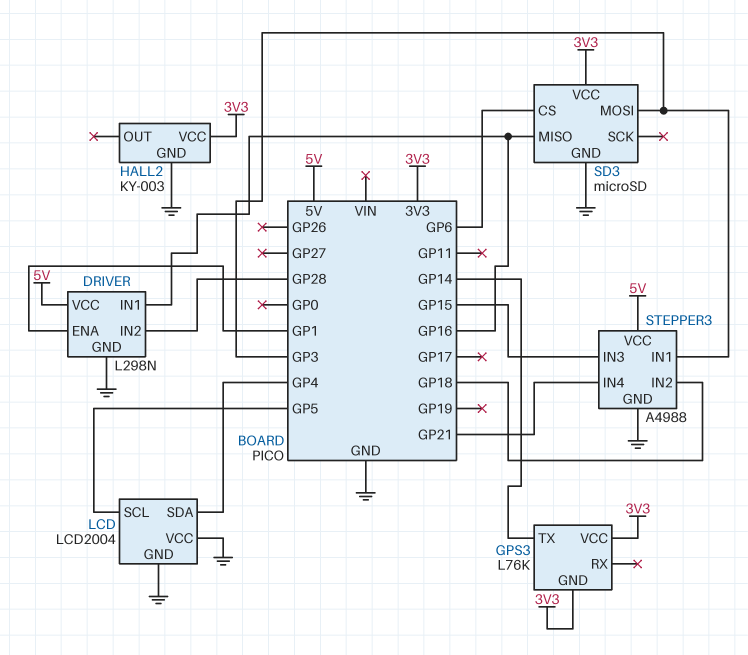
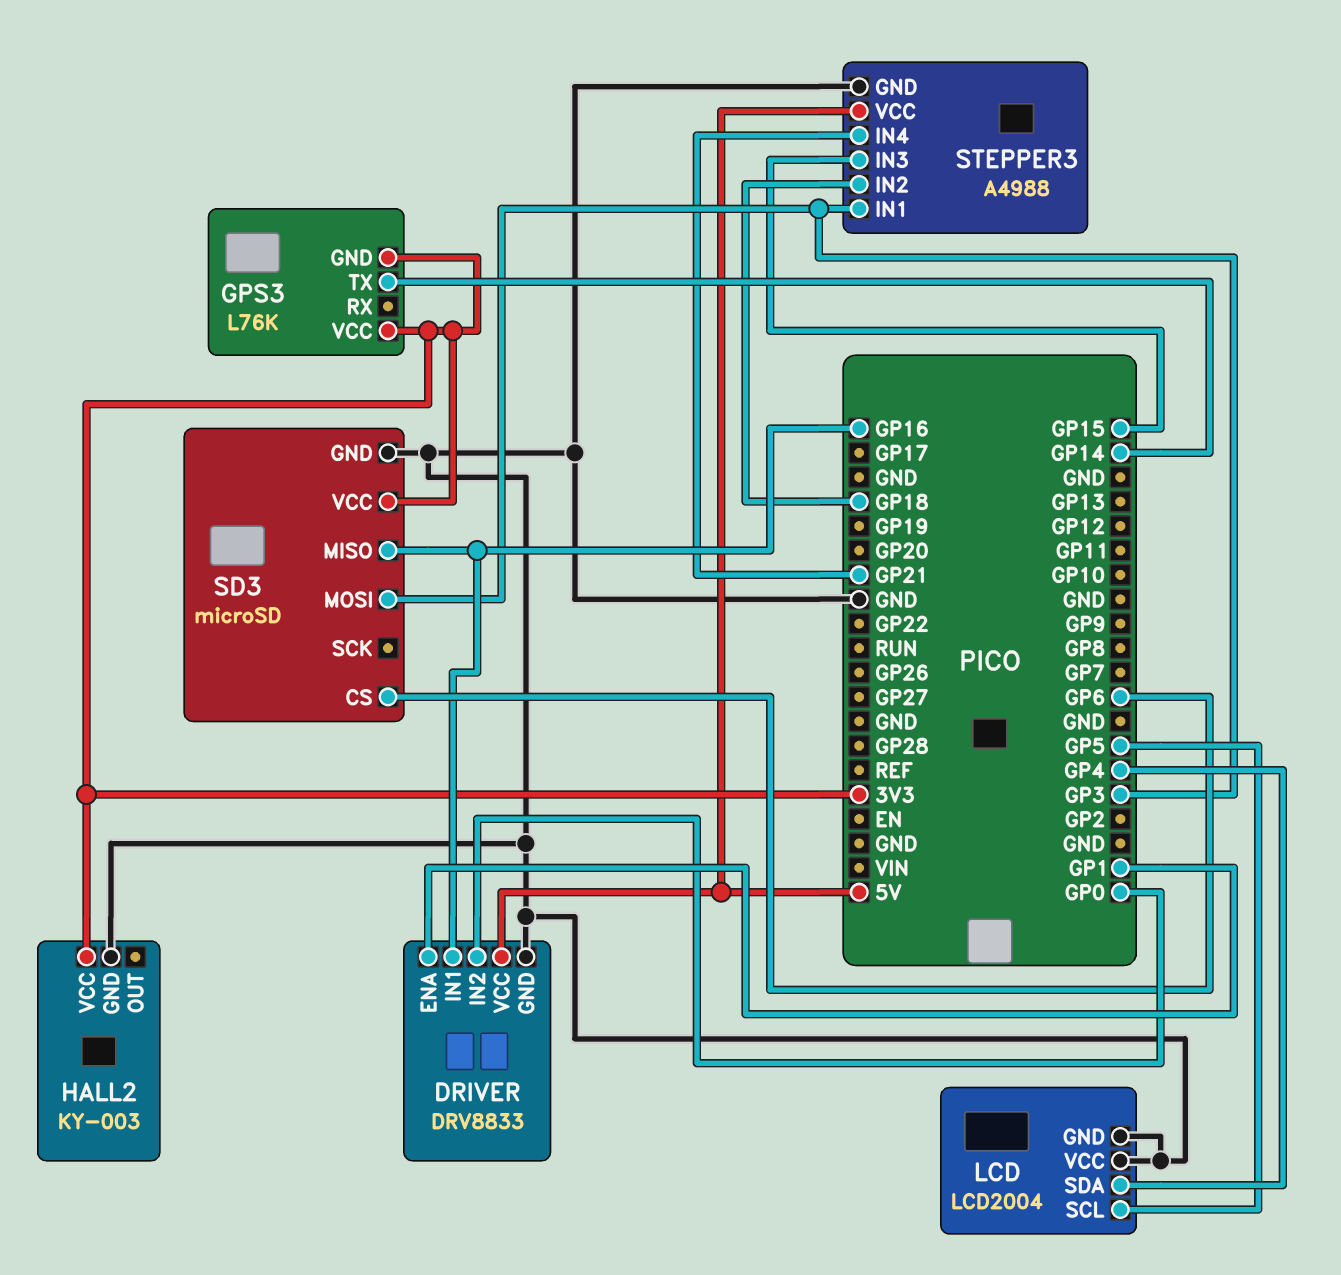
DRIVER: L298N -> DRV8833
DRIVER pin IN2: GP28 -> GP0

